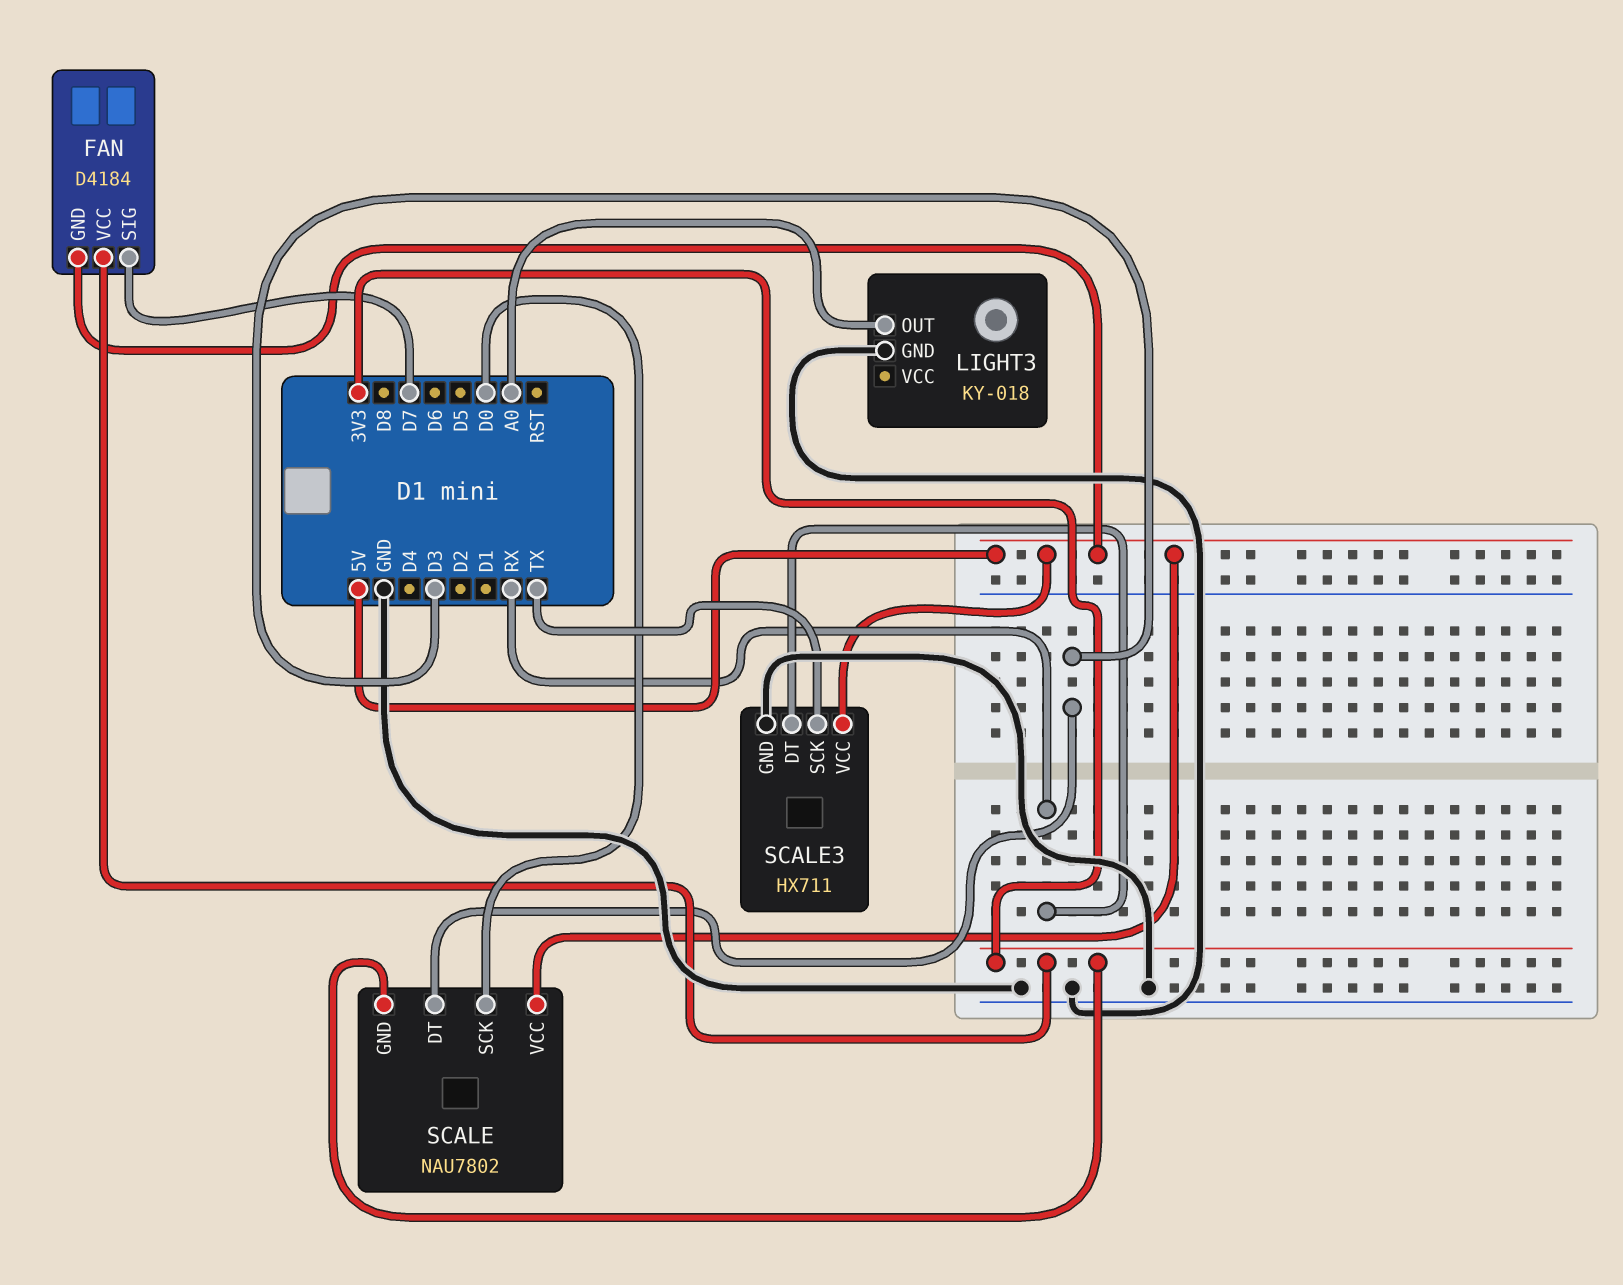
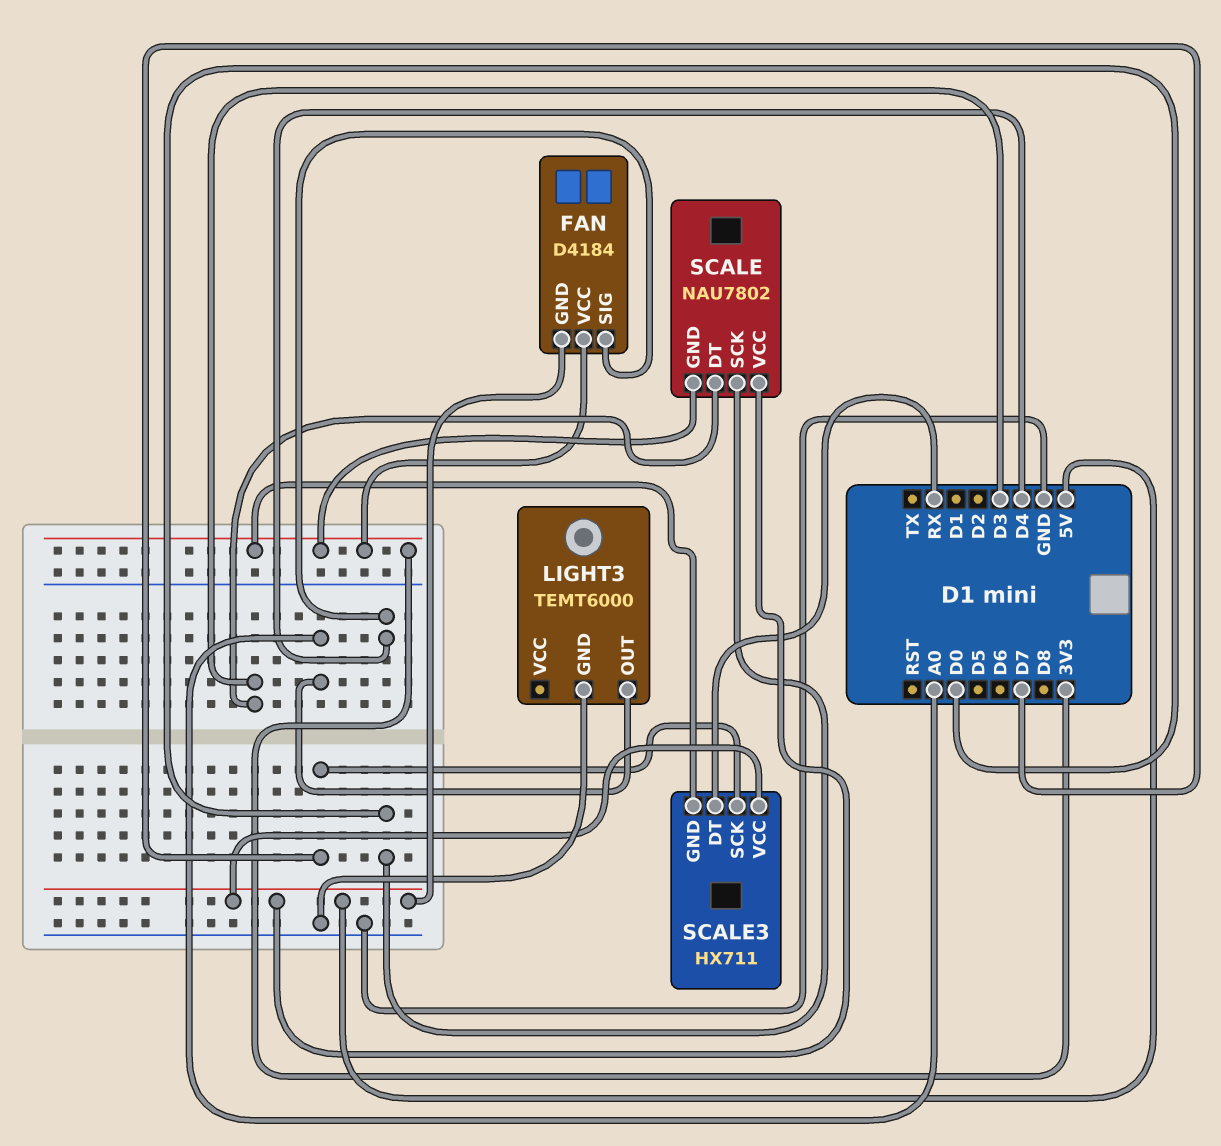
FAN pin SIG: D7 -> D4
LIGHT3: KY-018 -> TEMT6000
SCALE3 pin GND: GND -> 3V3
SCALE3 pin SCK: TX -> D7

